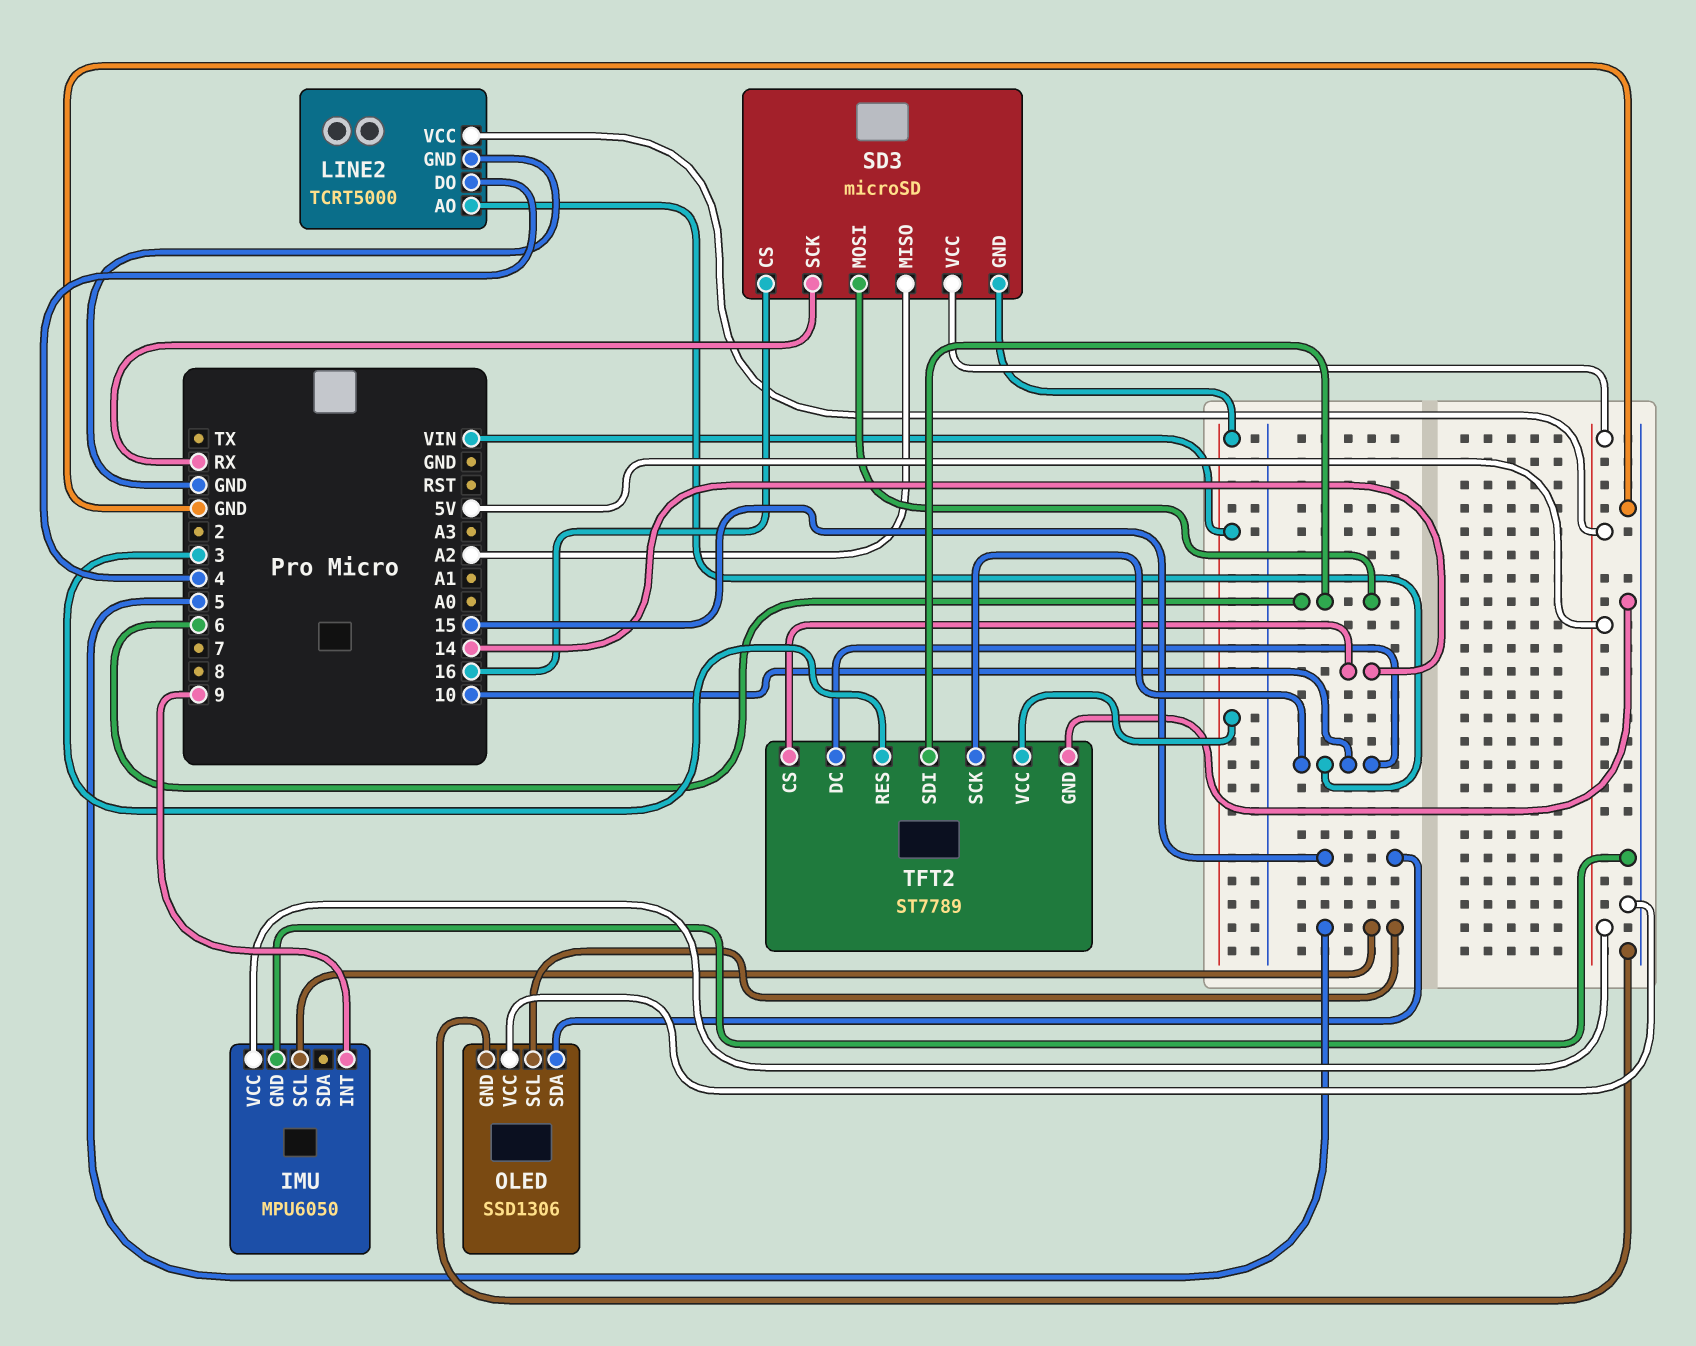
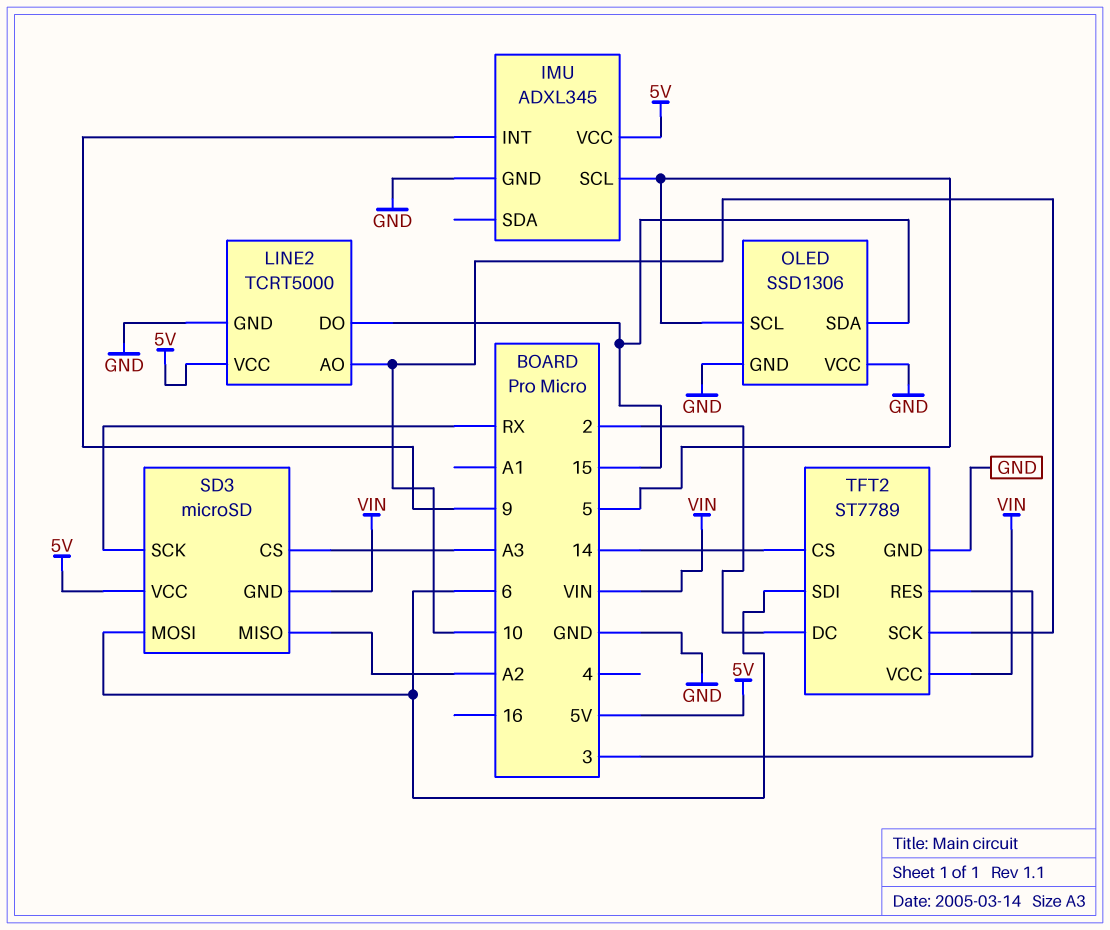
IMU: MPU6050 -> ADXL345
LINE2 pin DO: 4 -> 15
SD3 pin CS: 16 -> A3
TFT2 pin DC: 10 -> 2

